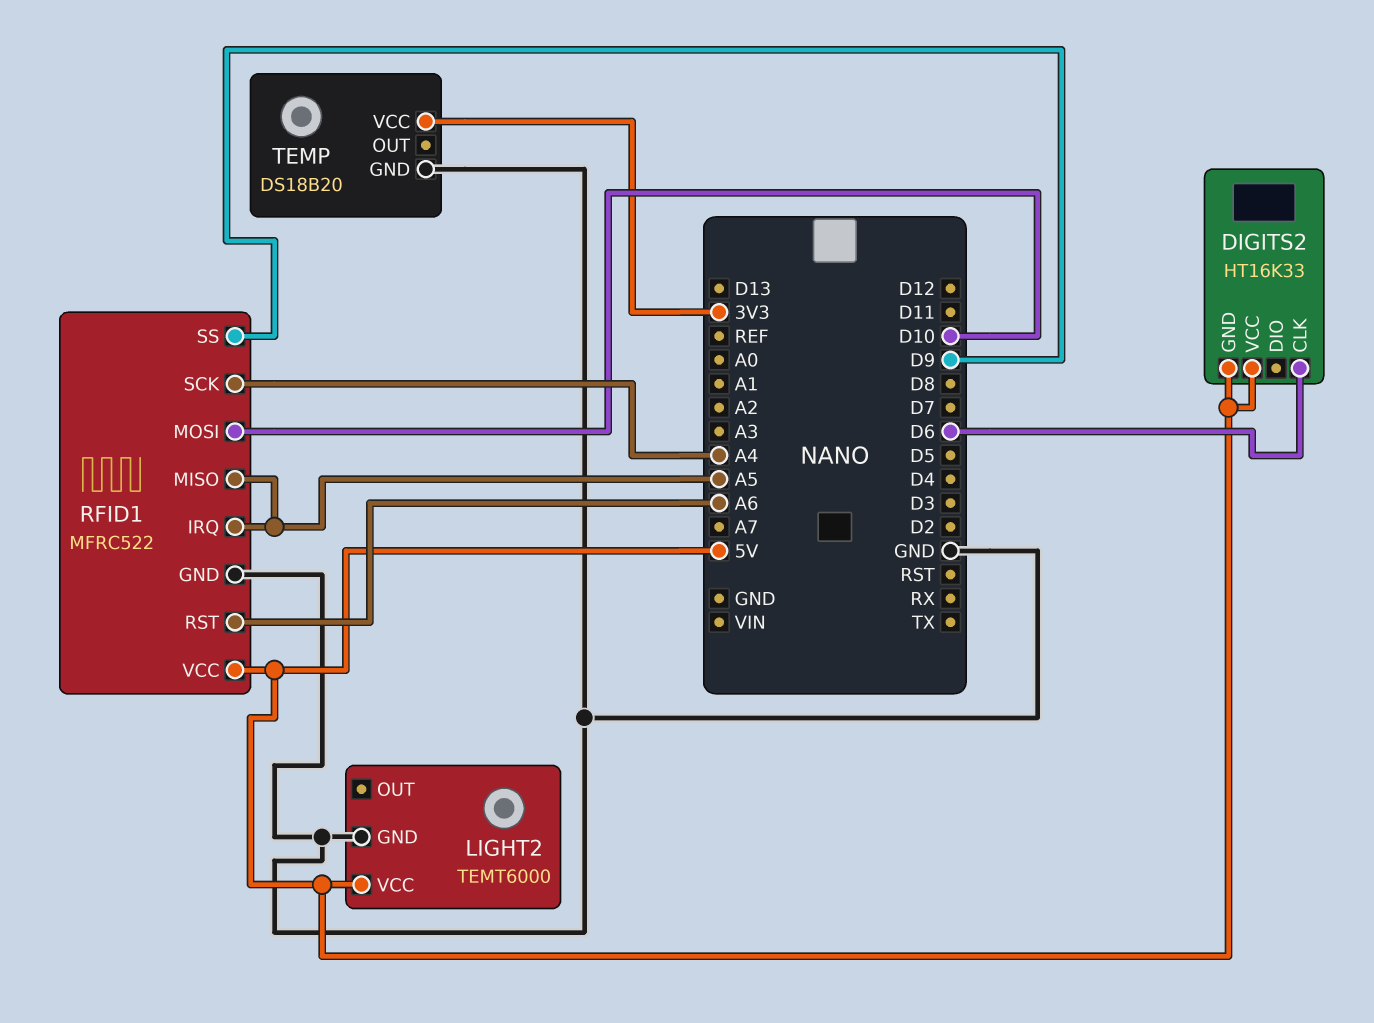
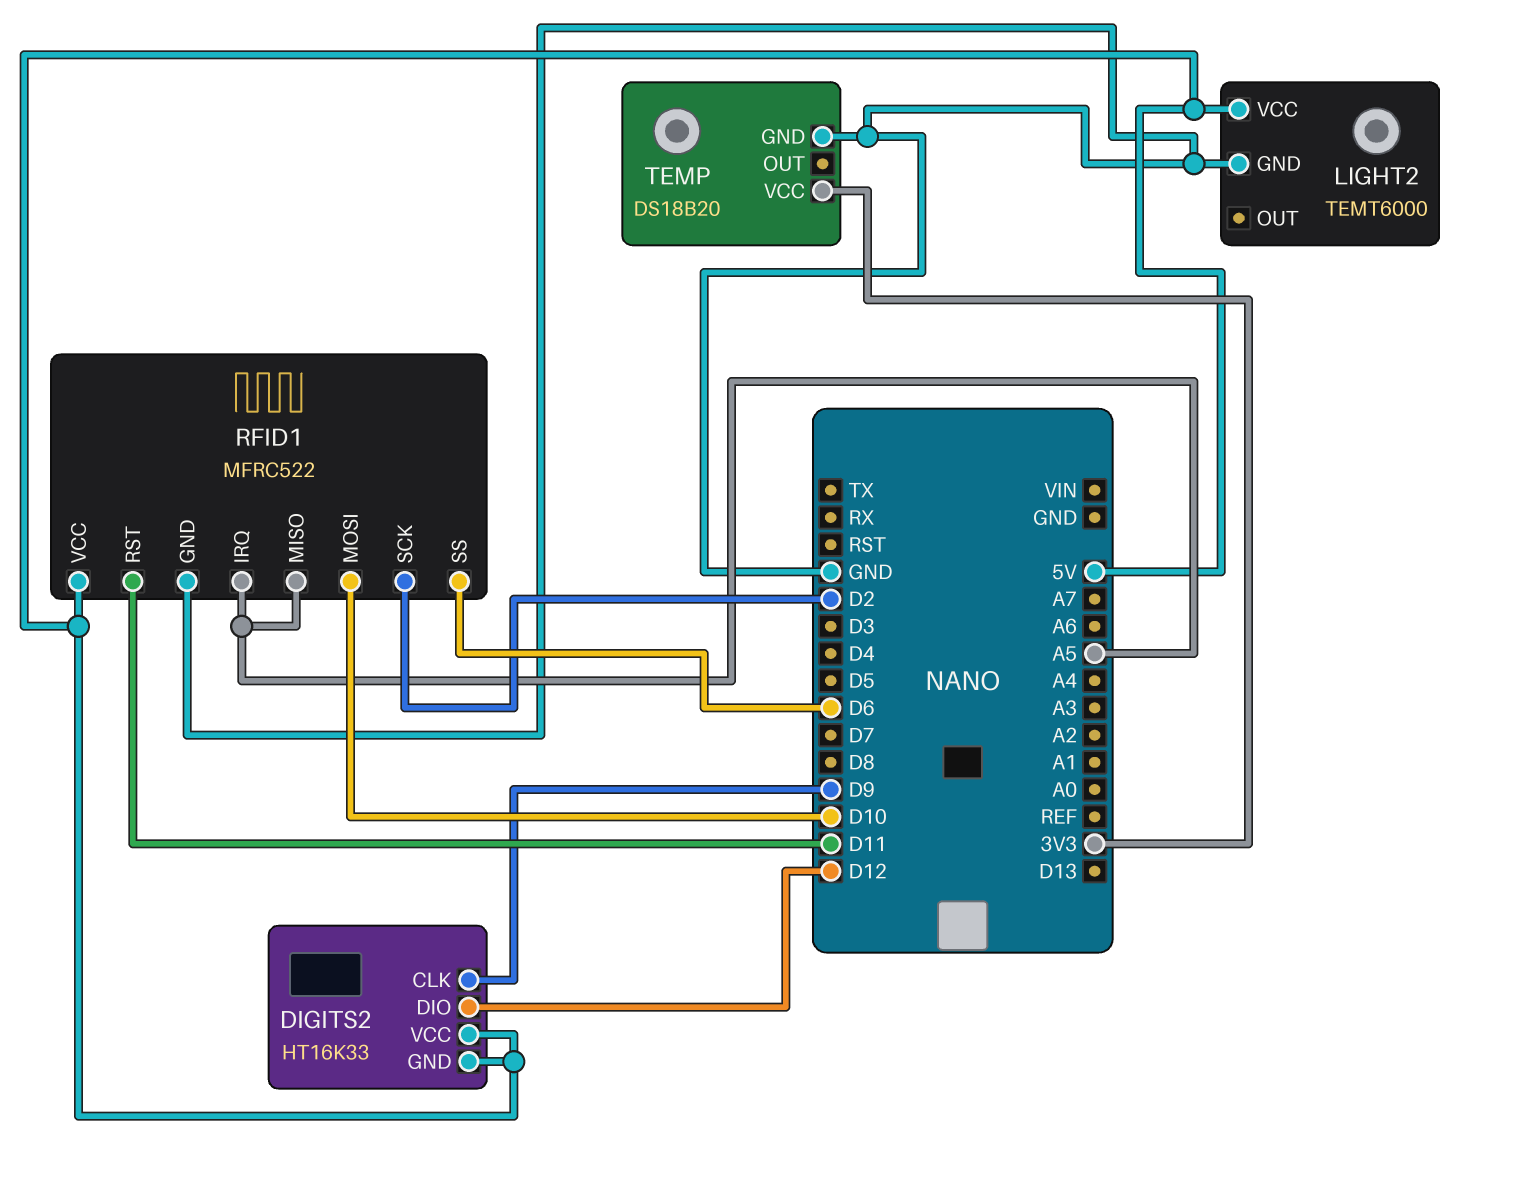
DIGITS2 pin CLK: D6 -> D9
DIGITS2 pin DIO: none -> D12
RFID1 pin RST: A6 -> D11
RFID1 pin SCK: A4 -> D2
RFID1 pin SS: D9 -> D6

